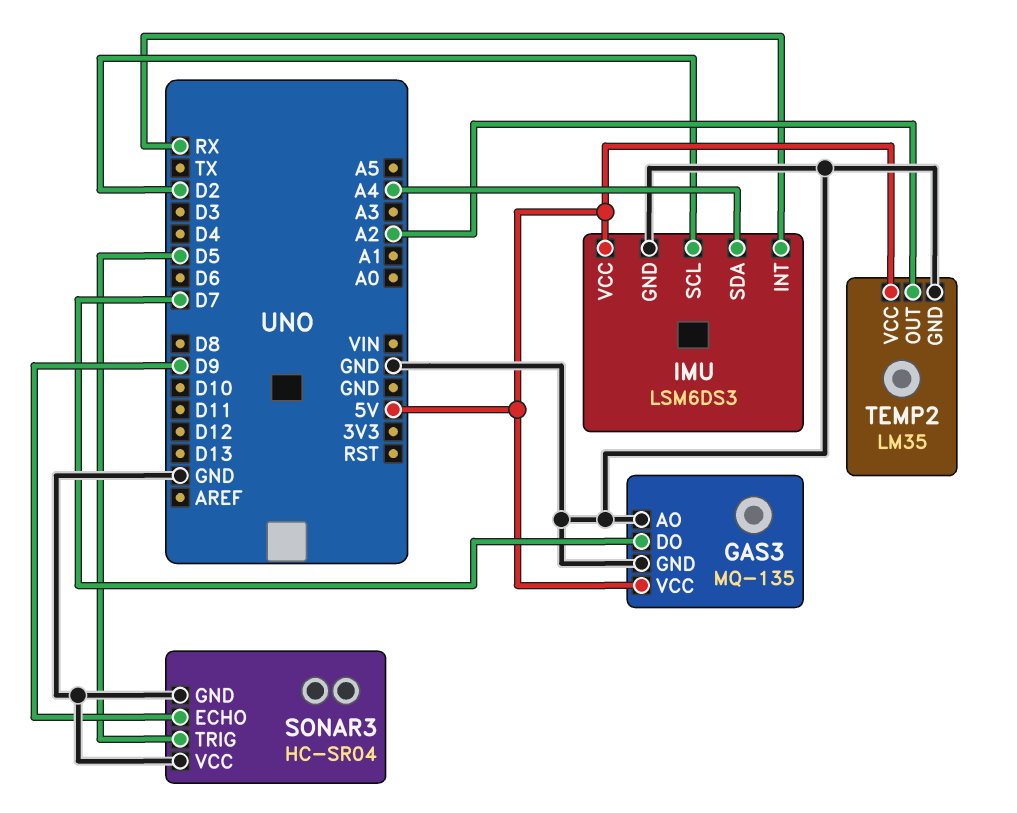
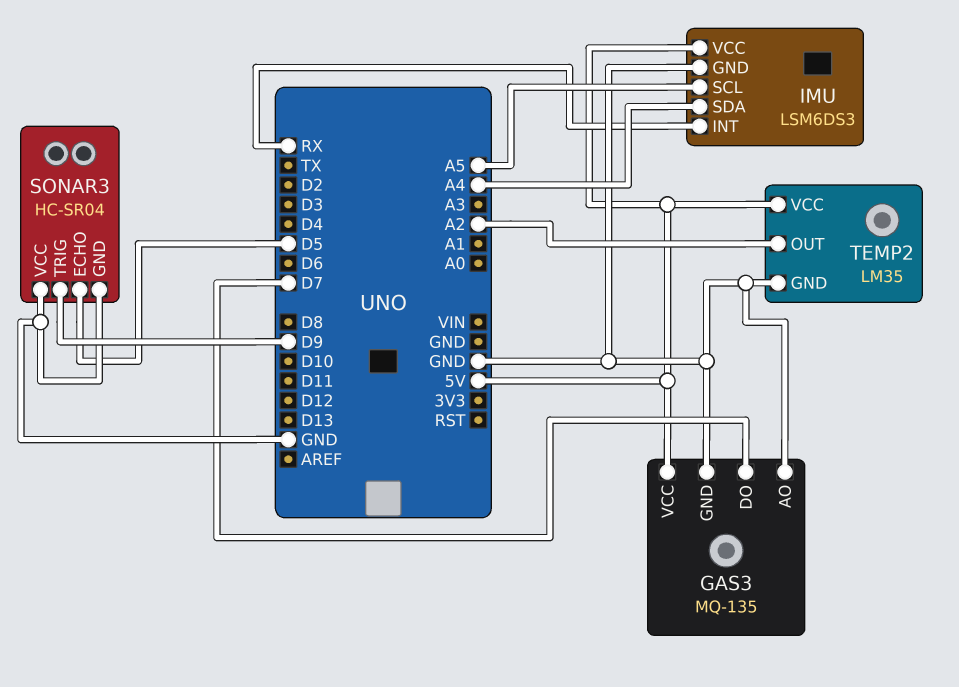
IMU pin SCL: D2 -> A5
SONAR3 pin ECHO: D9 -> D5
SONAR3 pin TRIG: D5 -> D9

